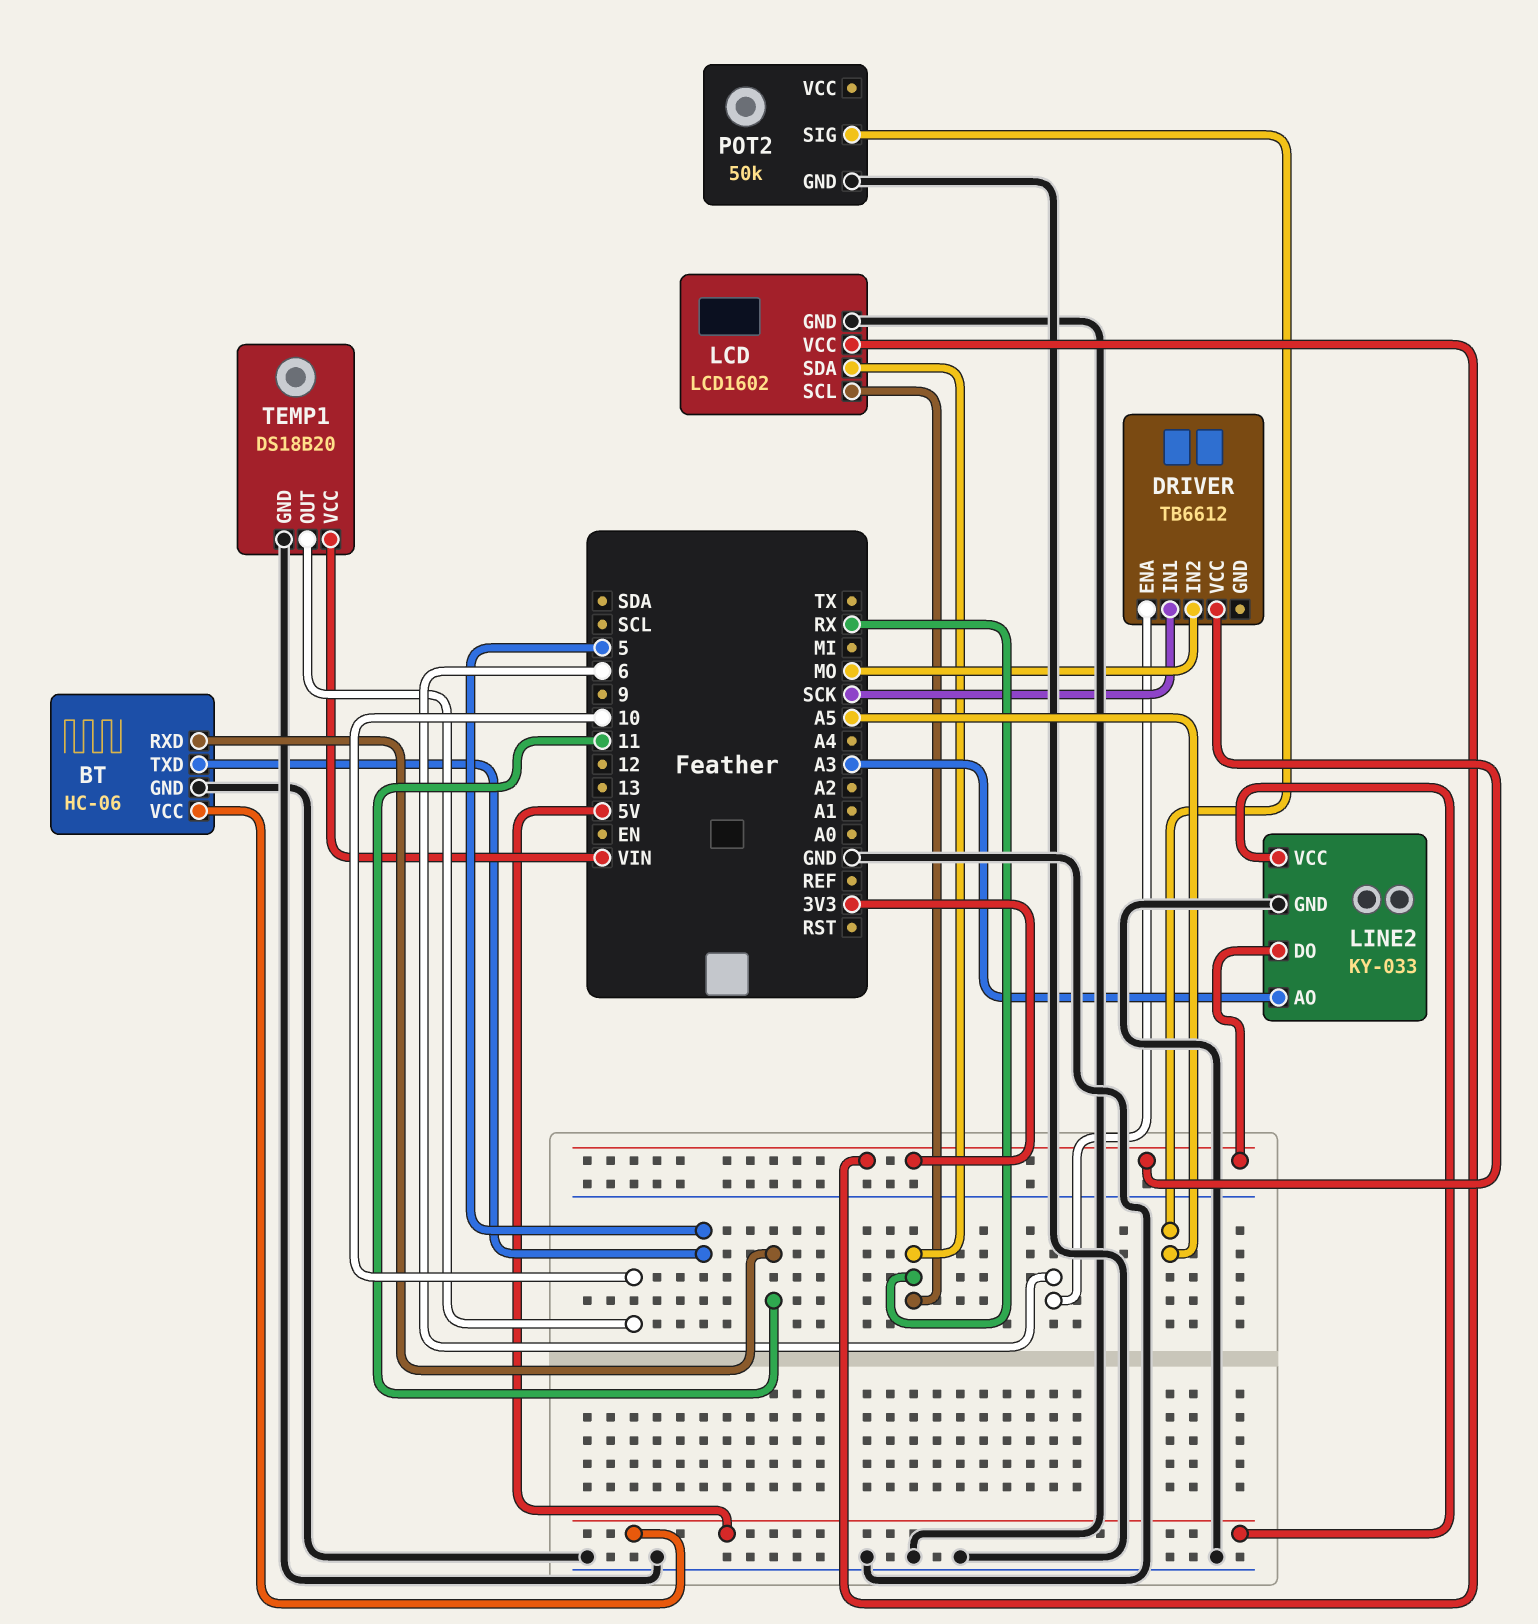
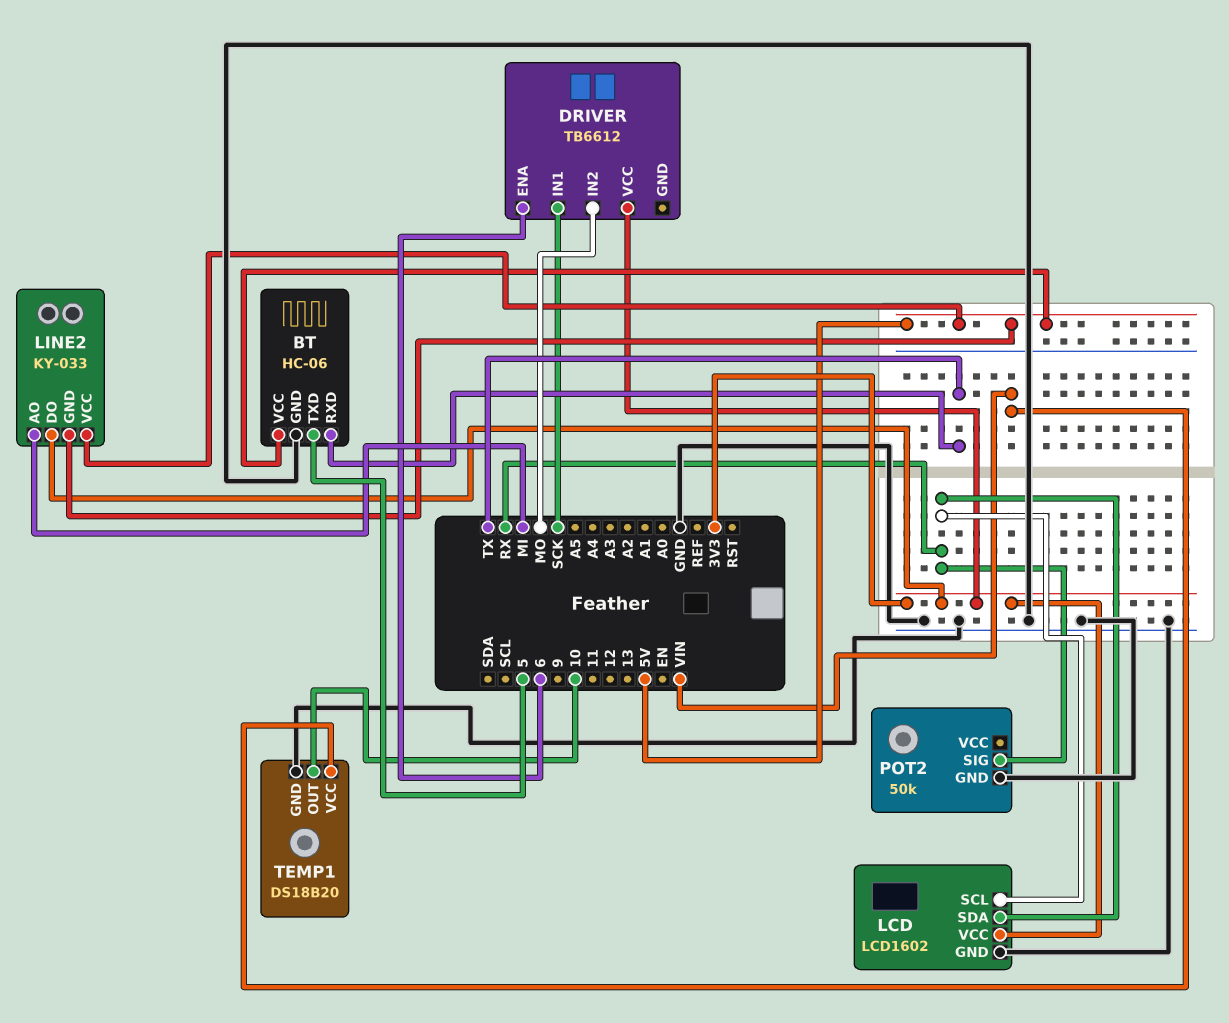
BT pin RXD: 11 -> TX
LINE2 pin AO: A3 -> MI
LINE2 pin GND: GND -> 5V
POT2 pin SIG: A5 -> RX

